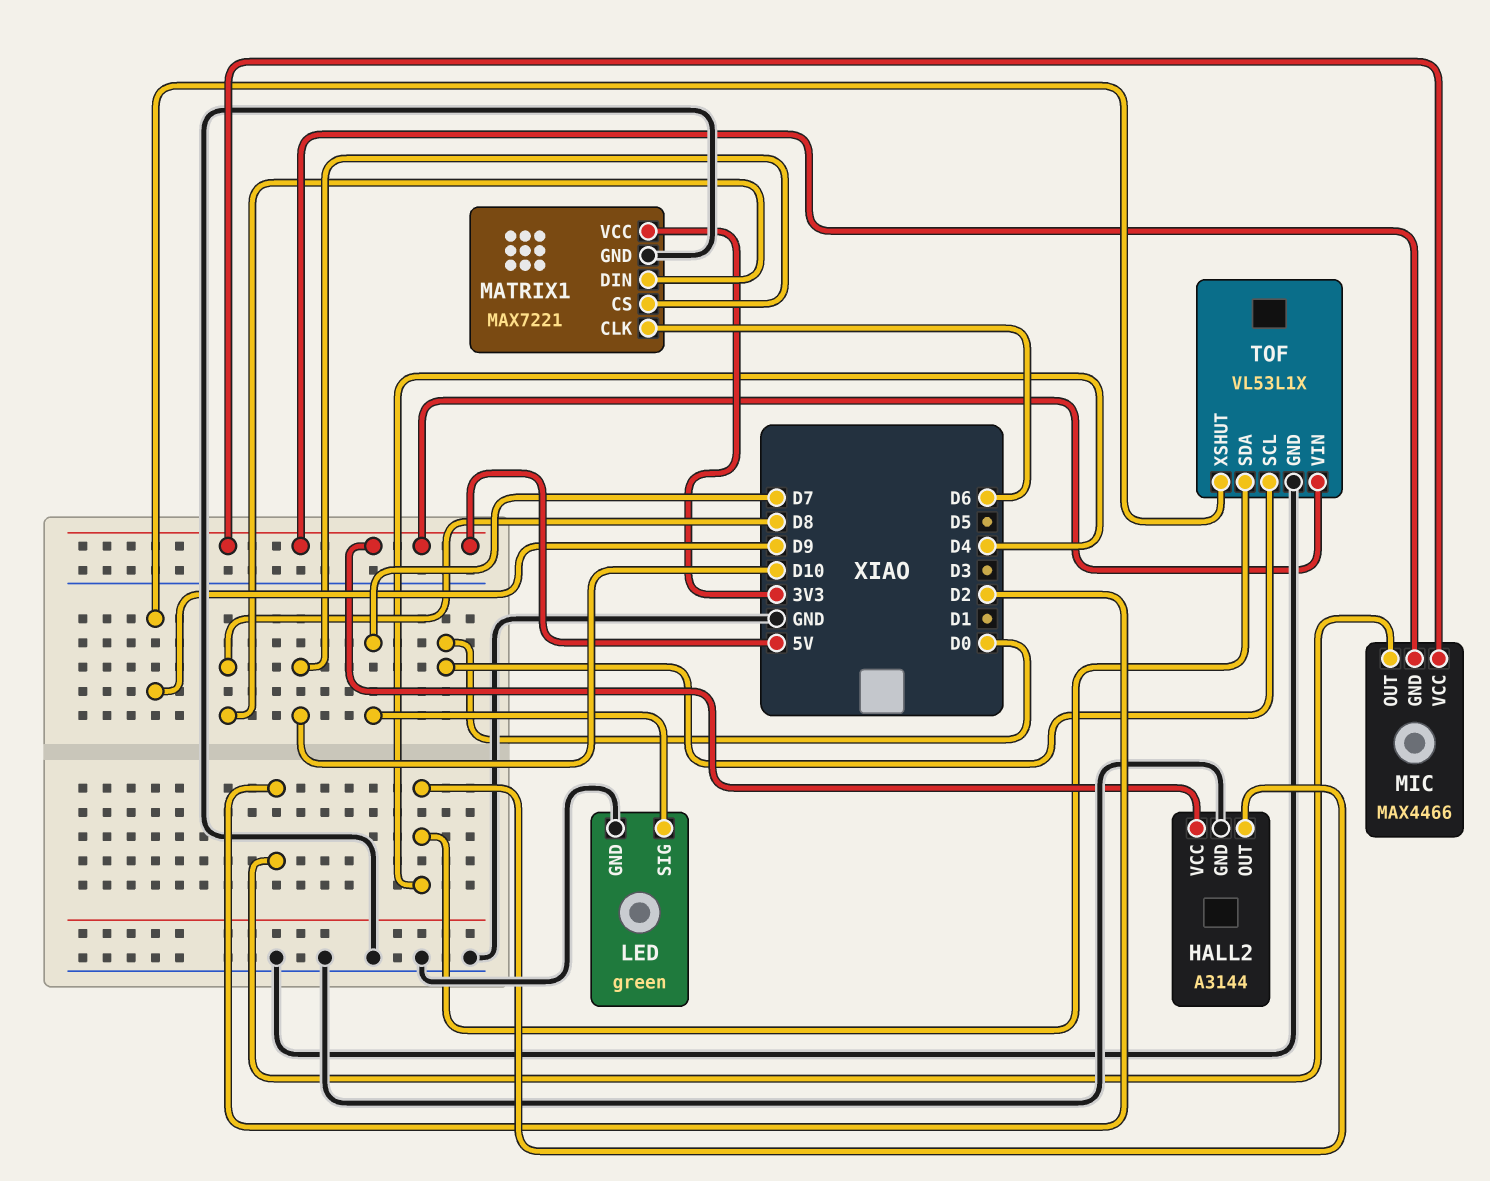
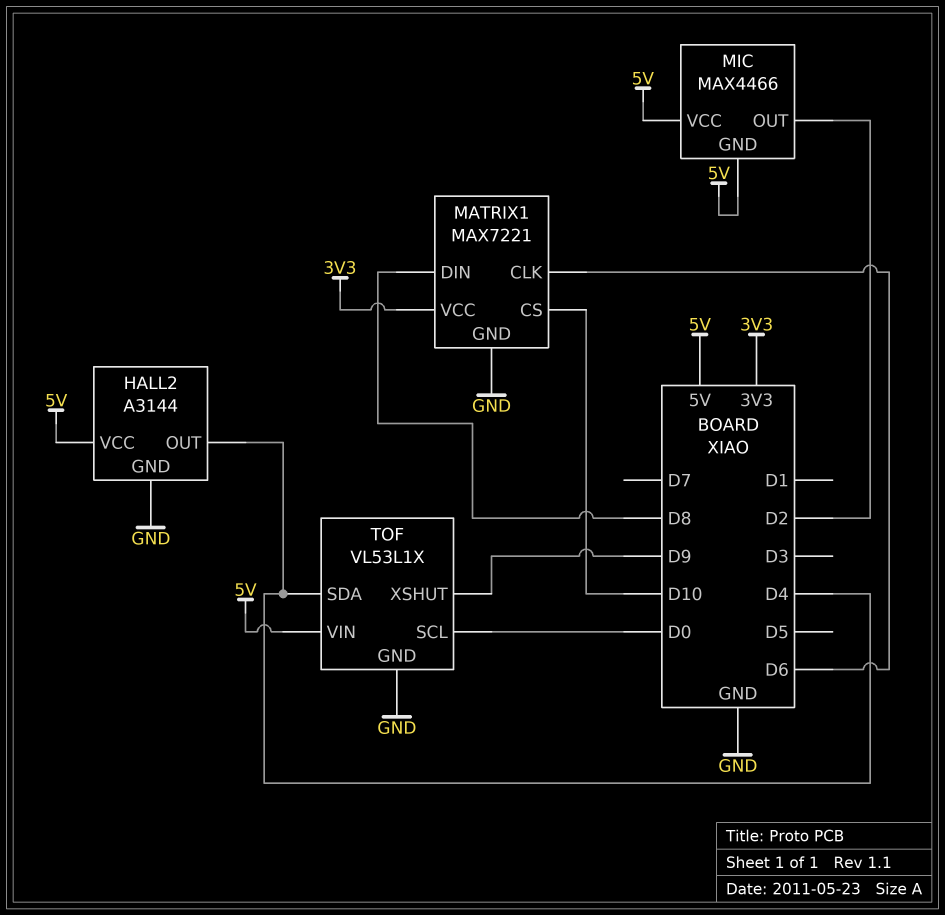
LED: green -> none
LED pin GND: GND -> none
LED pin SIG: D7 -> none

